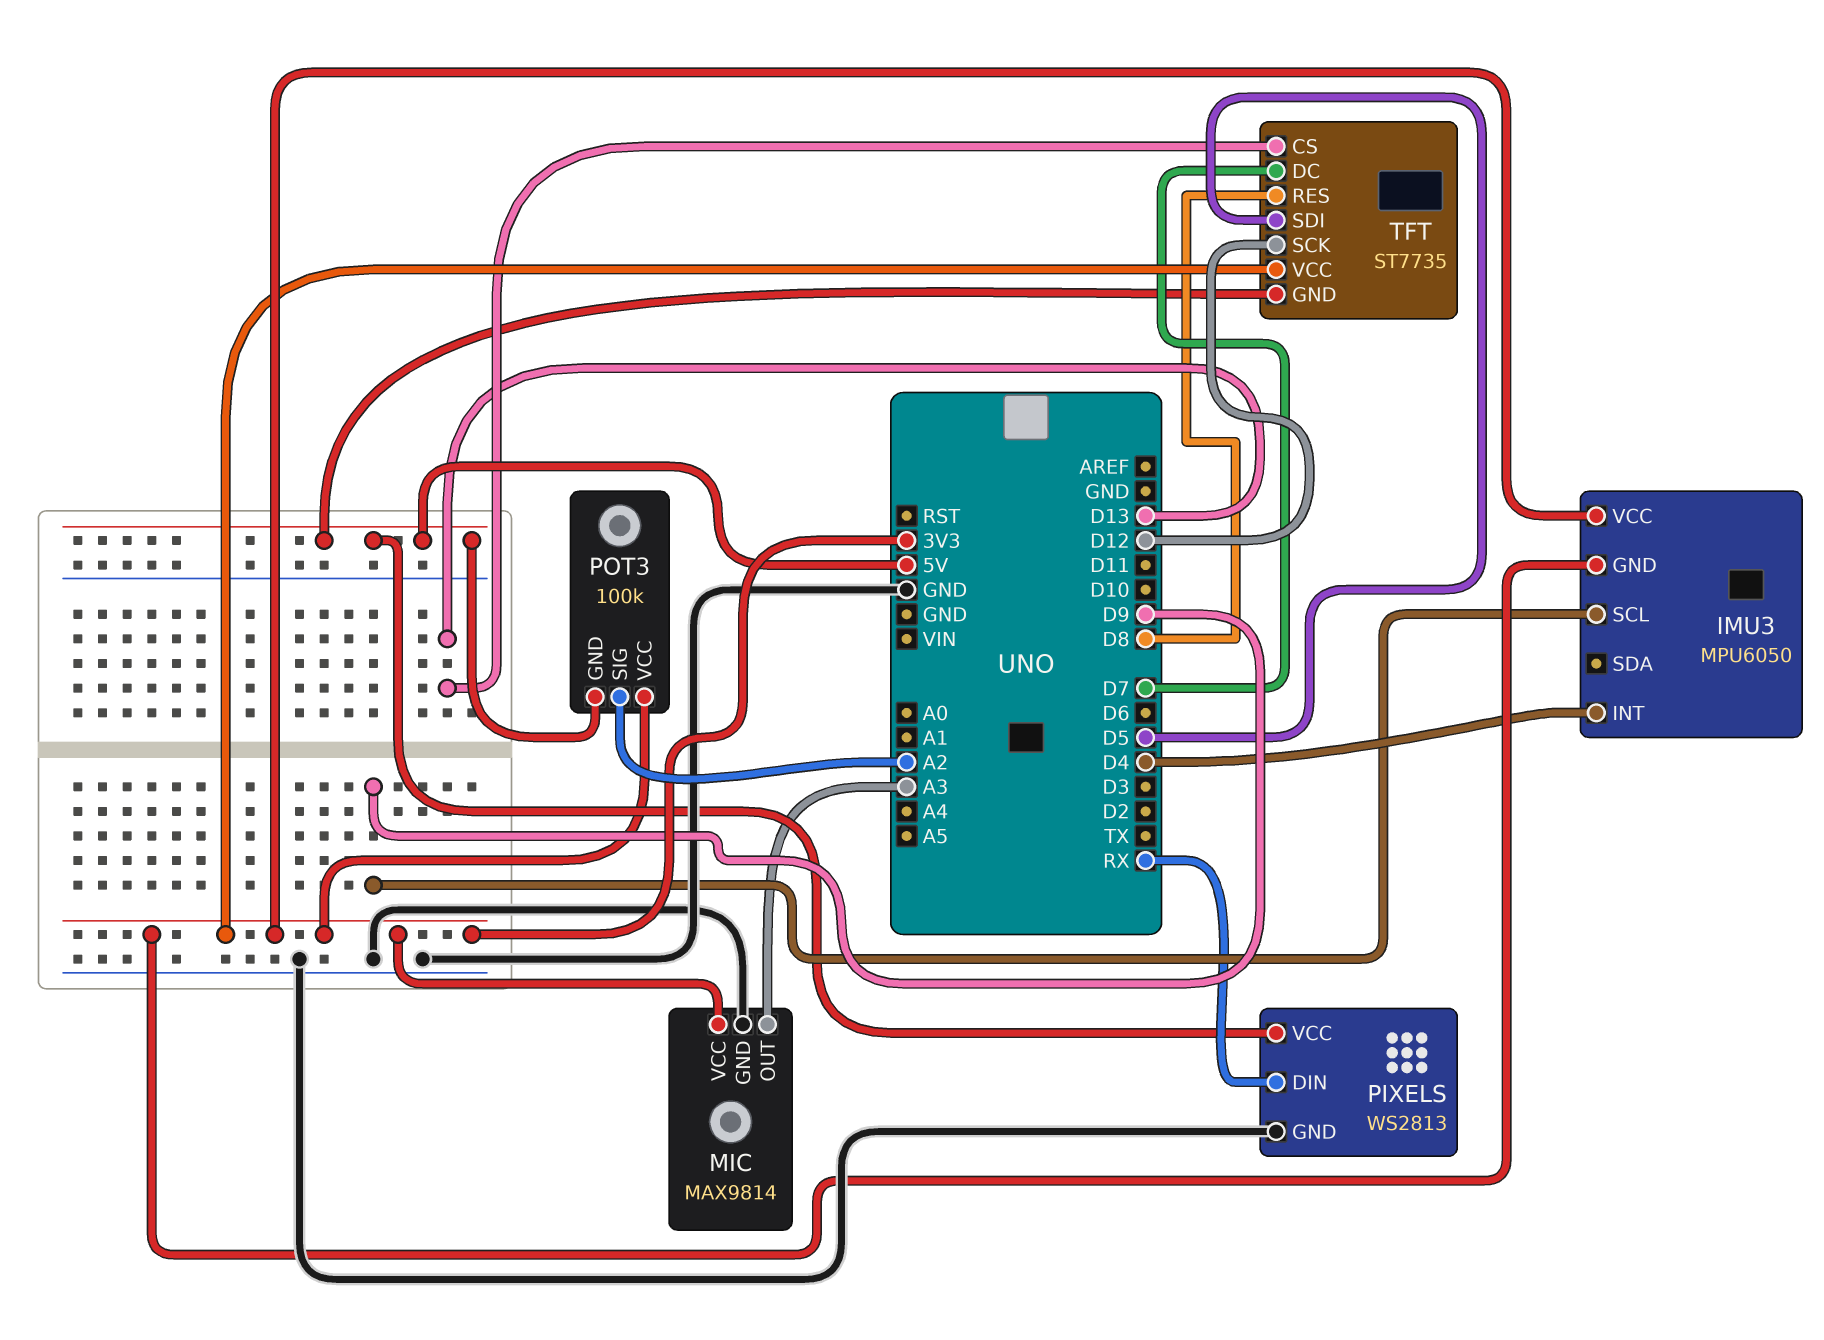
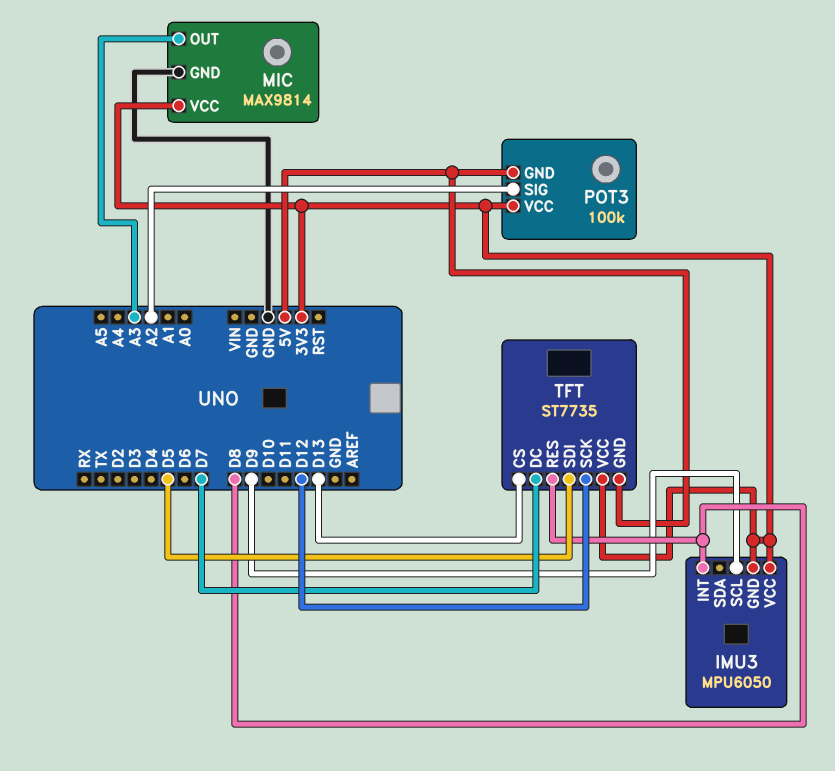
IMU3 pin INT: D4 -> D8
PIXELS: WS2813 -> none
PIXELS pin DIN: RX -> none
PIXELS pin GND: GND -> none
PIXELS pin VCC: 5V -> none

